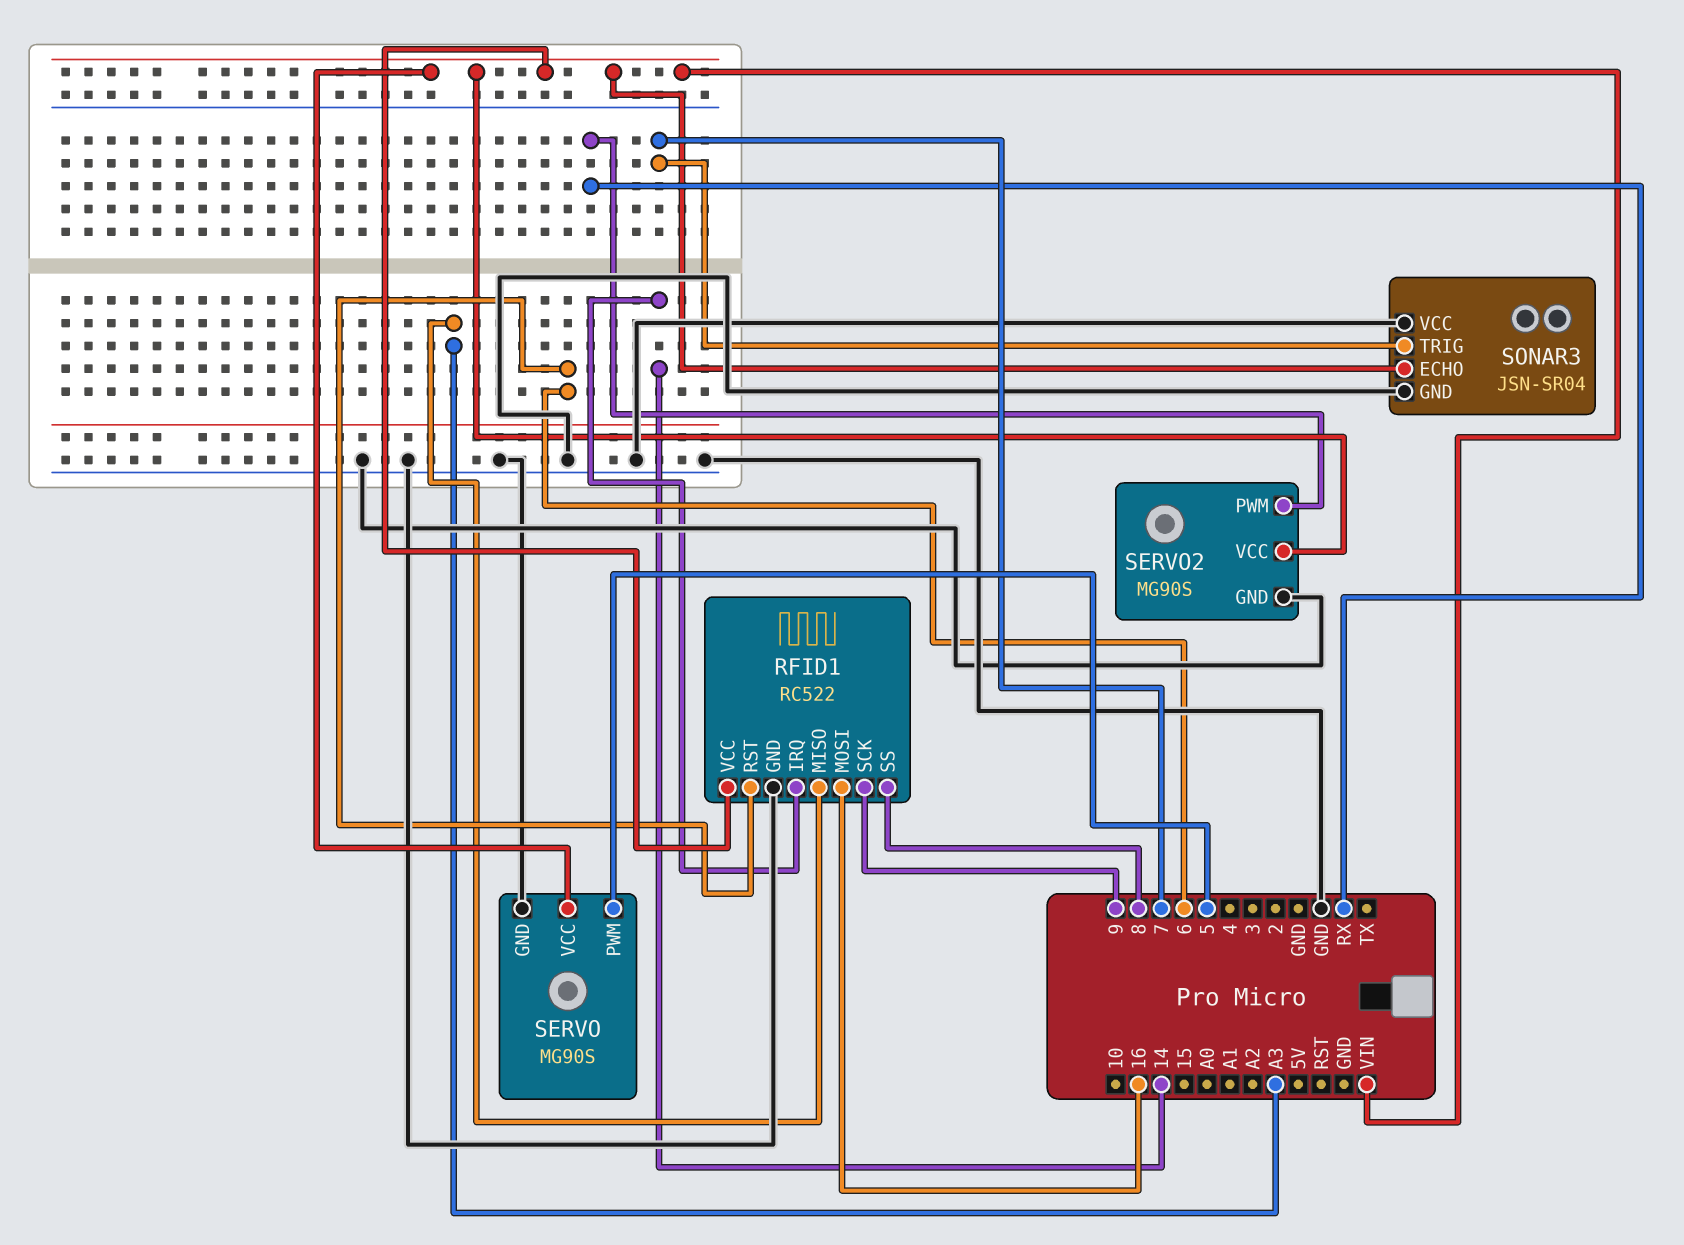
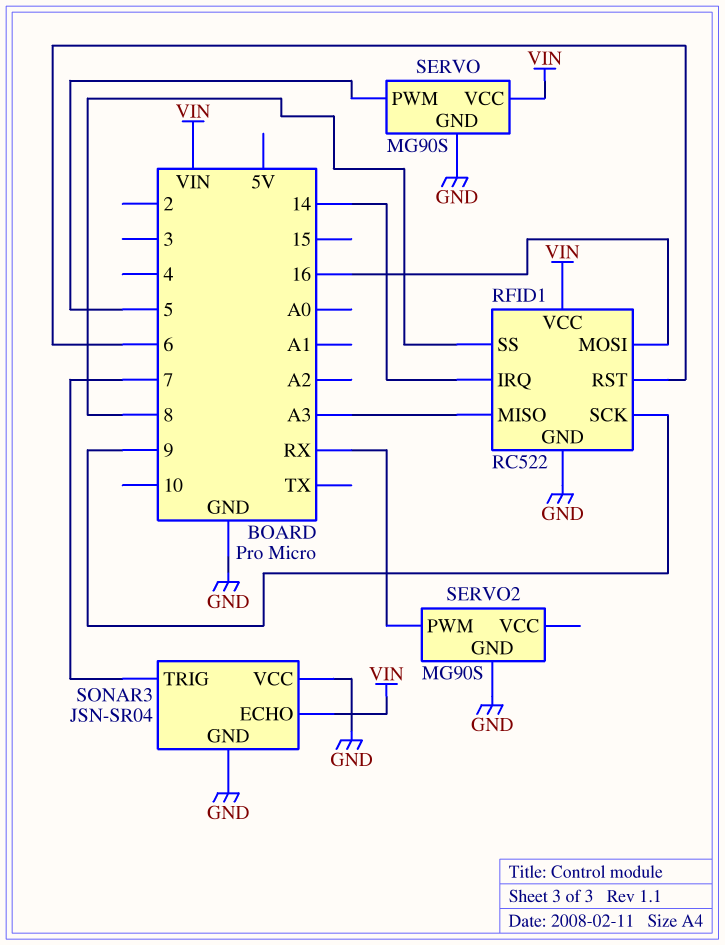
SERVO2 pin VCC: VIN -> none

